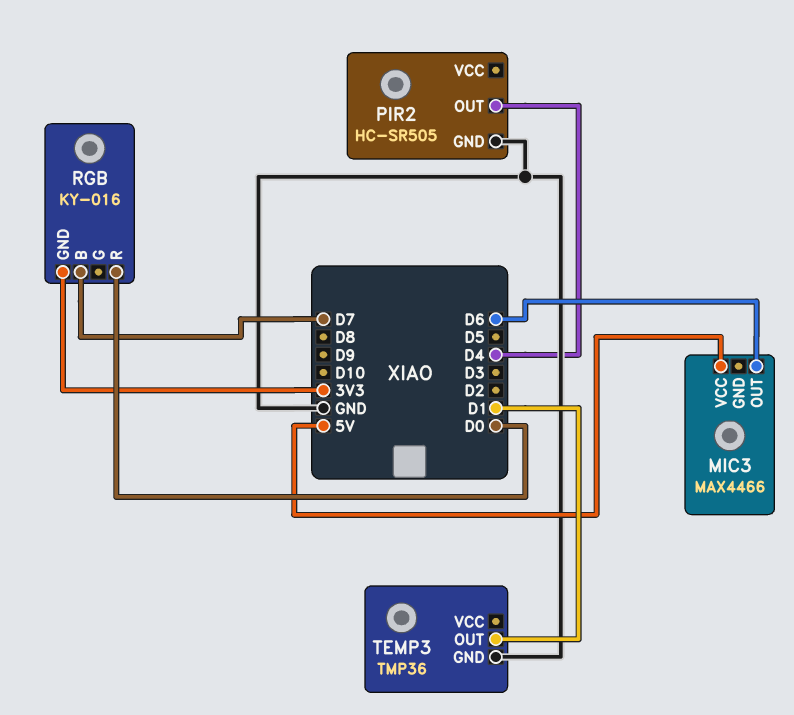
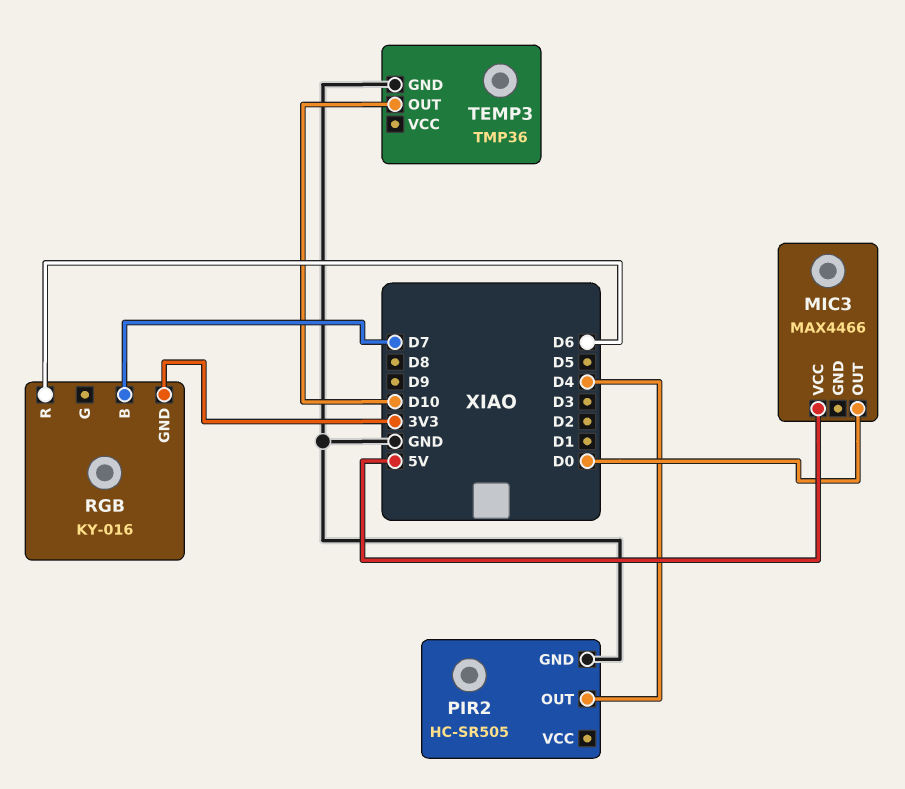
MIC3 pin OUT: D6 -> D0
RGB pin R: D0 -> D6
TEMP3 pin OUT: D1 -> D10

